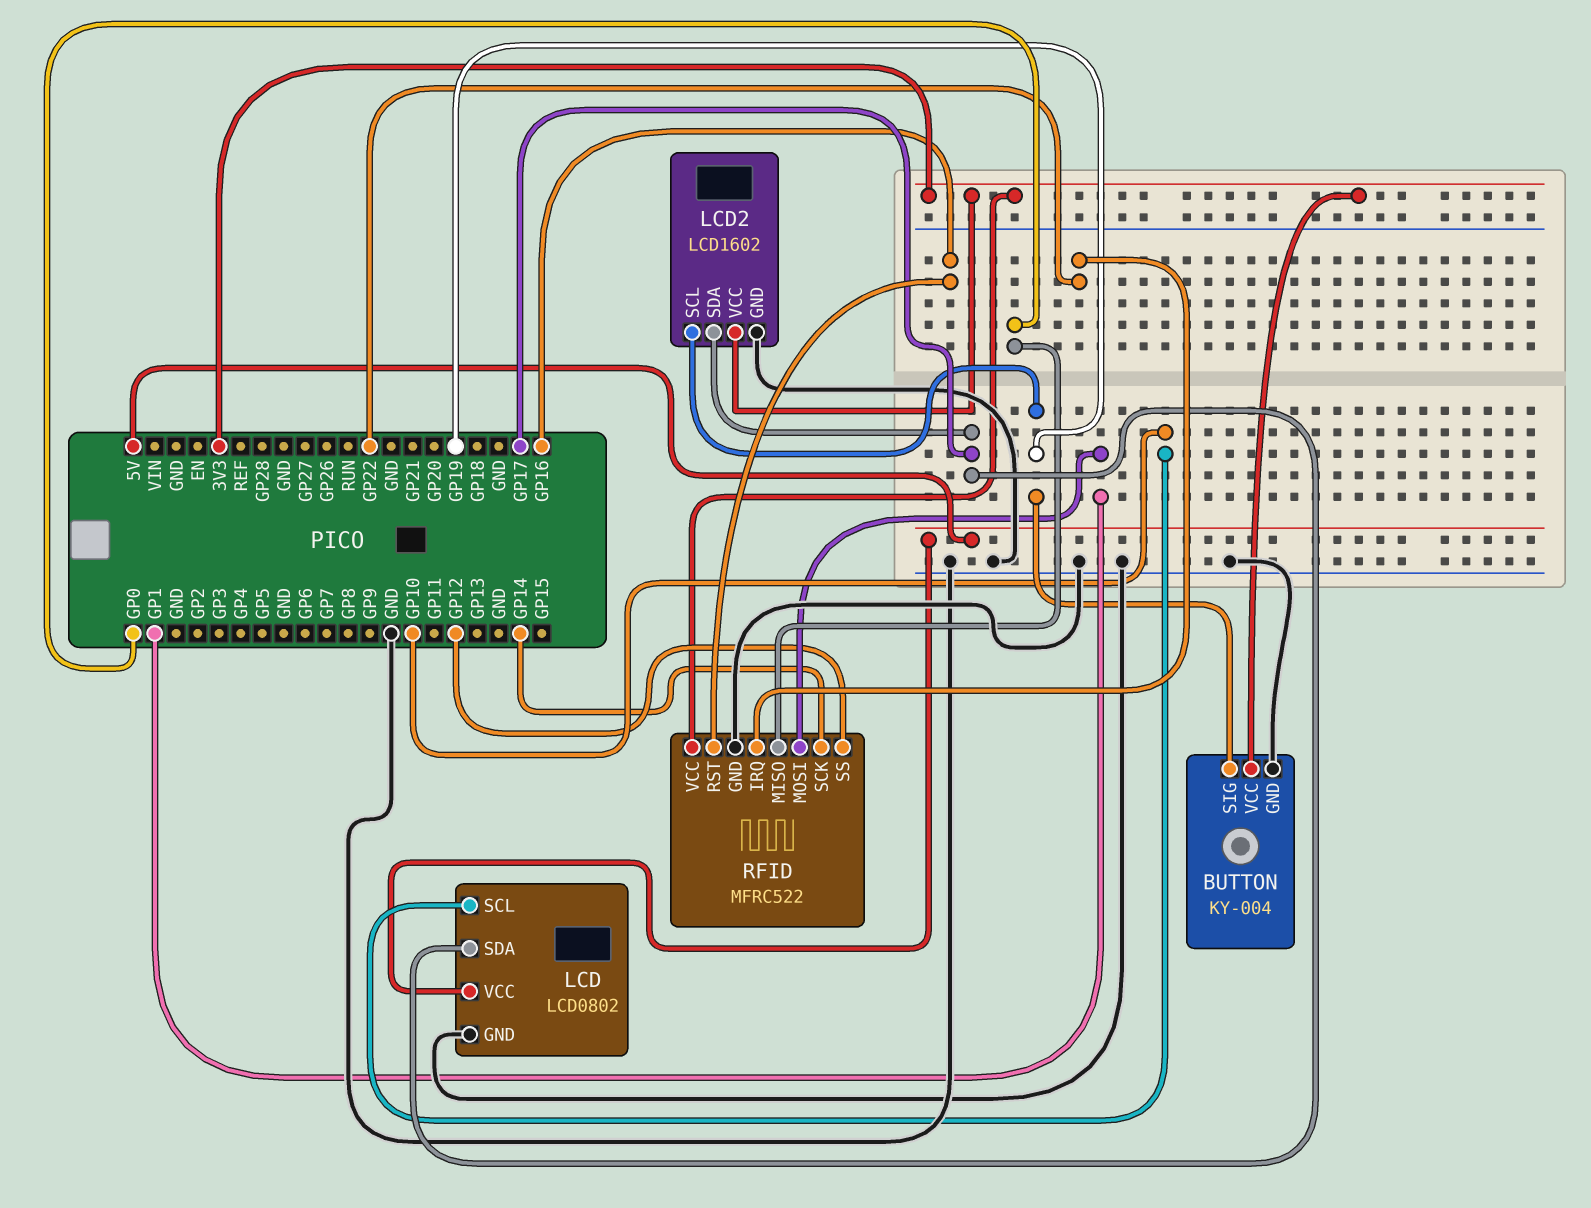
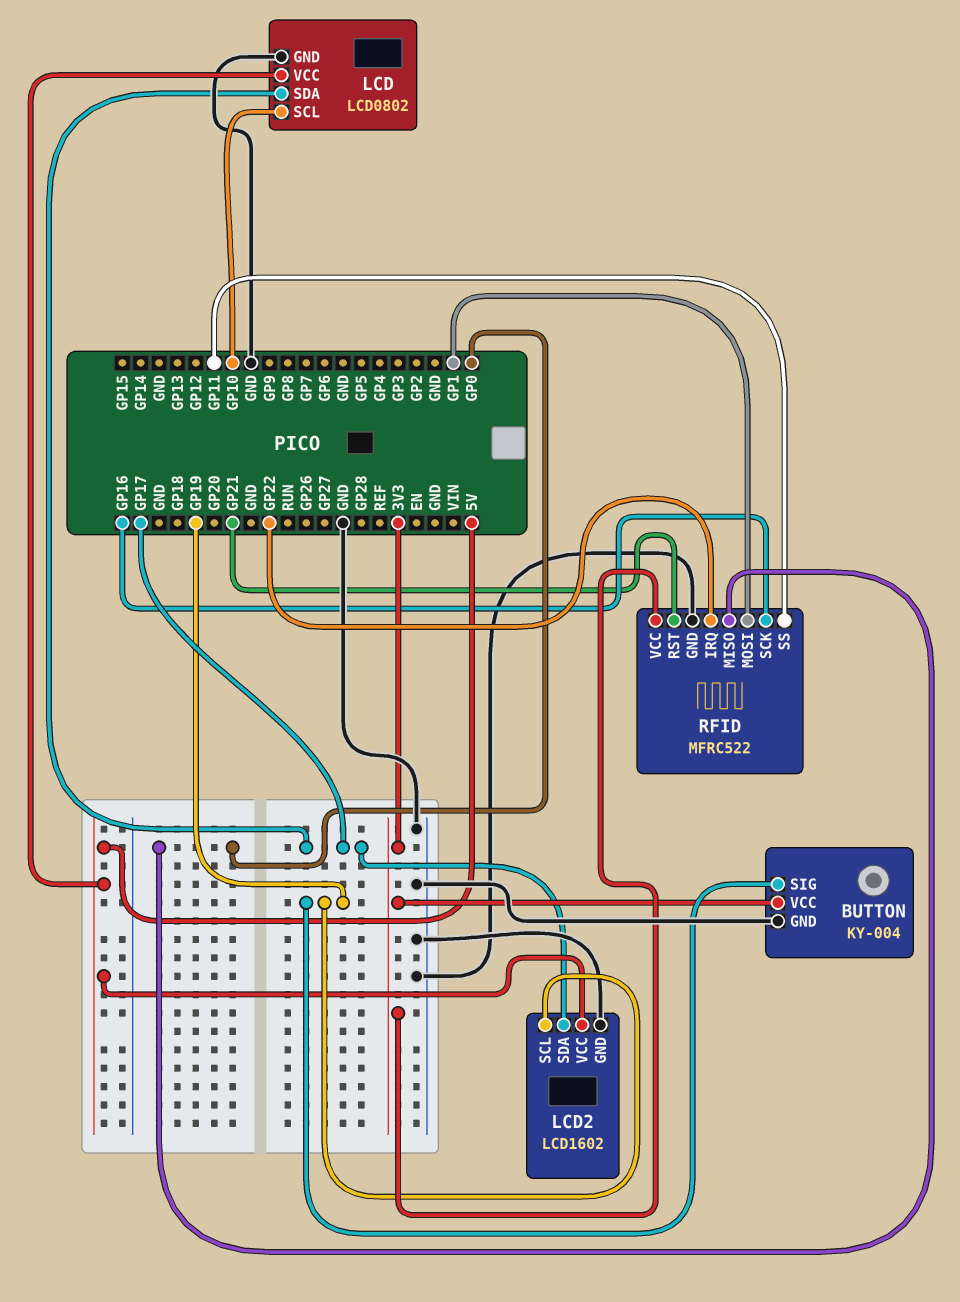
LCD2 pin VCC: 3V3 -> 5V
RFID pin RST: GP16 -> GP21
RFID pin SCK: GP14 -> GP16
RFID pin SS: GP12 -> GP11

